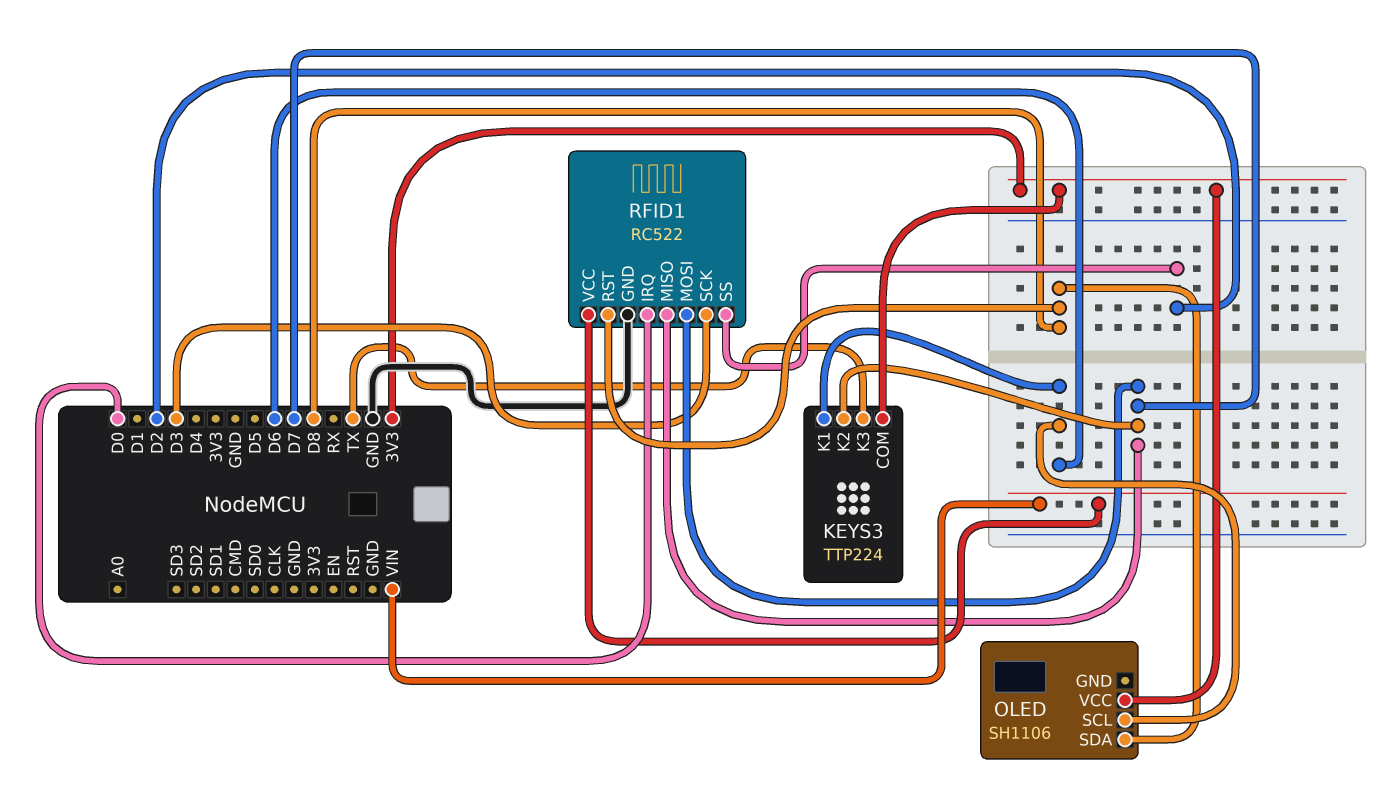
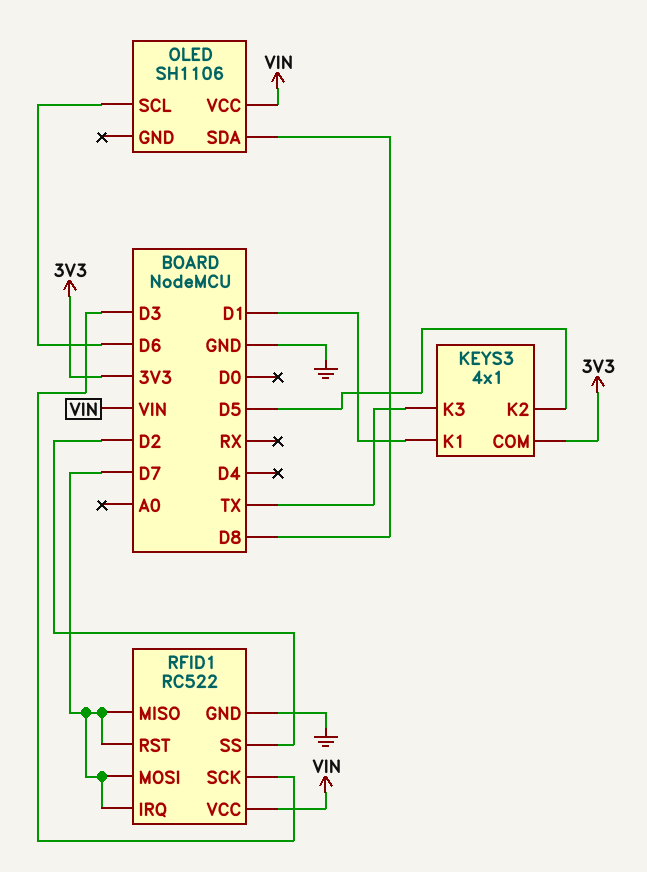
KEYS3: TTP224 -> 4x1
KEYS3 pin K1: D6 -> D1
KEYS3 pin K2: D7 -> D5
OLED pin VCC: 3V3 -> VIN
RFID1 pin IRQ: D0 -> D7
RFID1 pin RST: D8 -> D7

